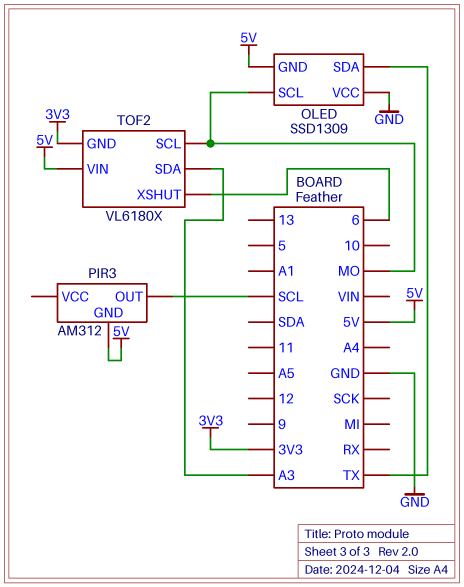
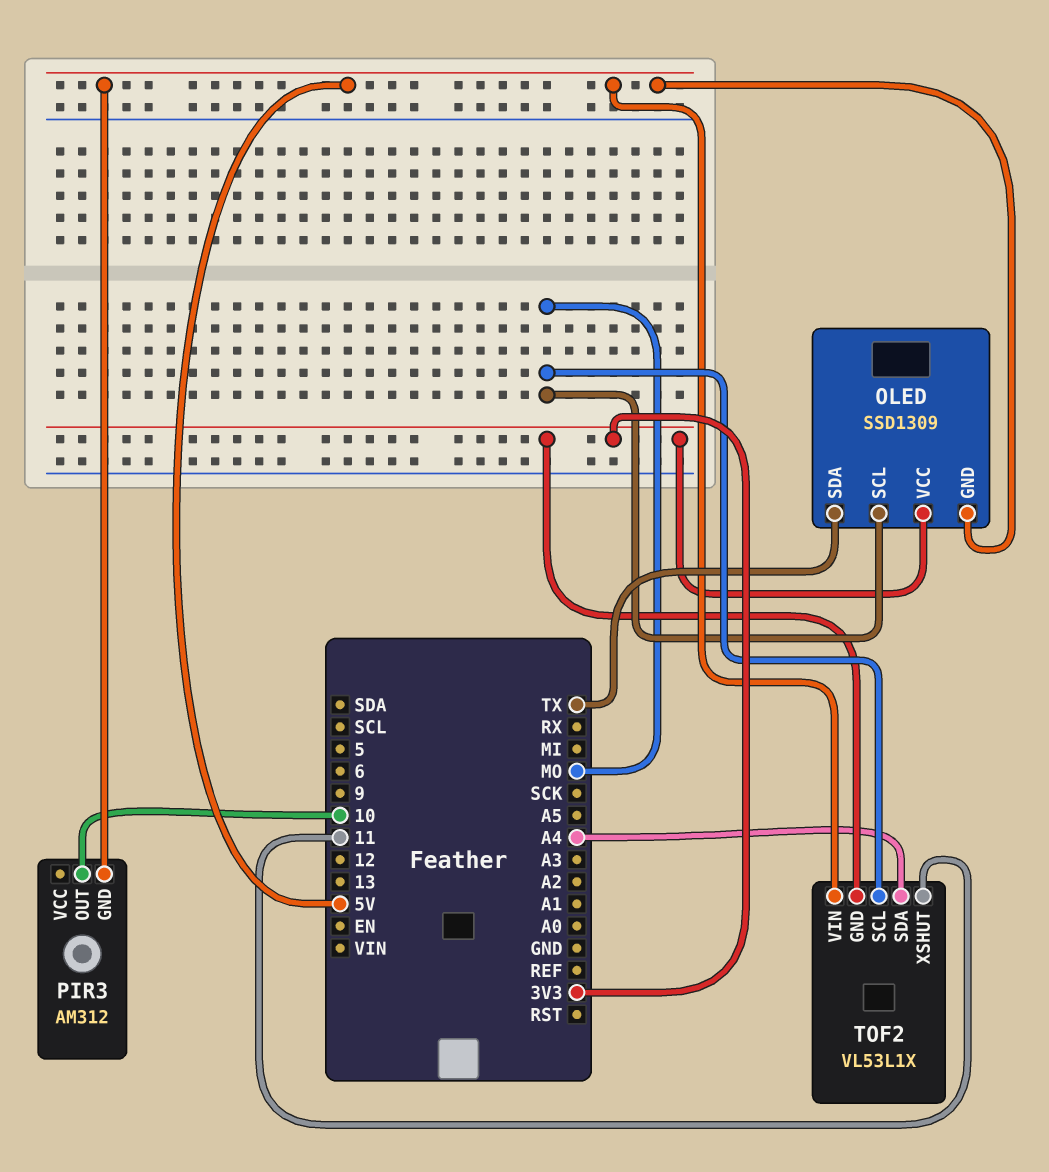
OLED pin VCC: GND -> 3V3
PIR3 pin OUT: SCL -> 10
TOF2: VL6180X -> VL53L1X
TOF2 pin SDA: A3 -> A4
TOF2 pin XSHUT: 6 -> 11

